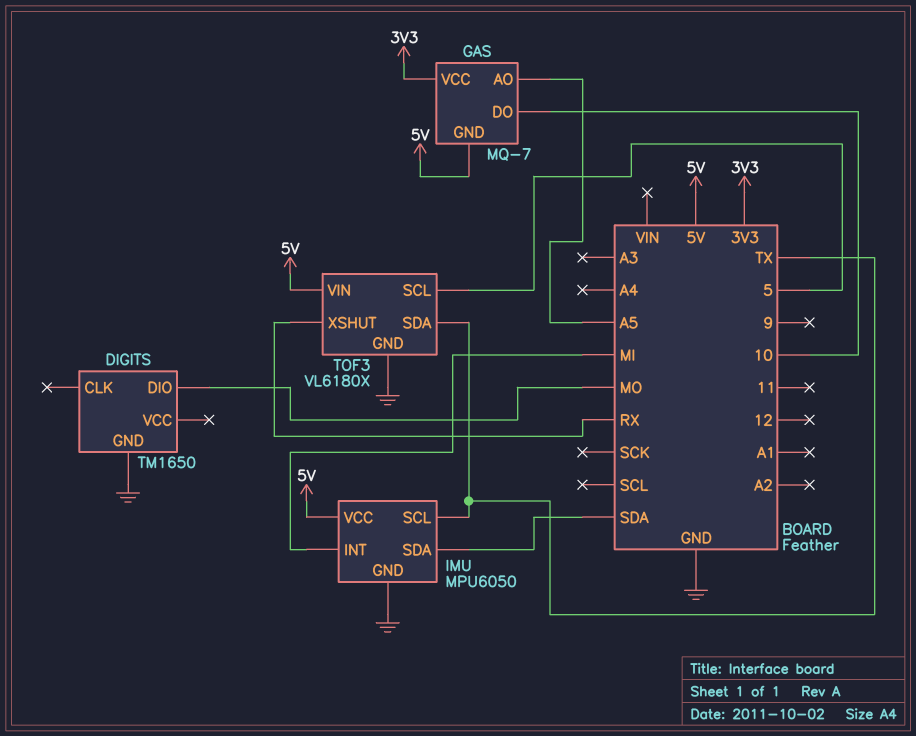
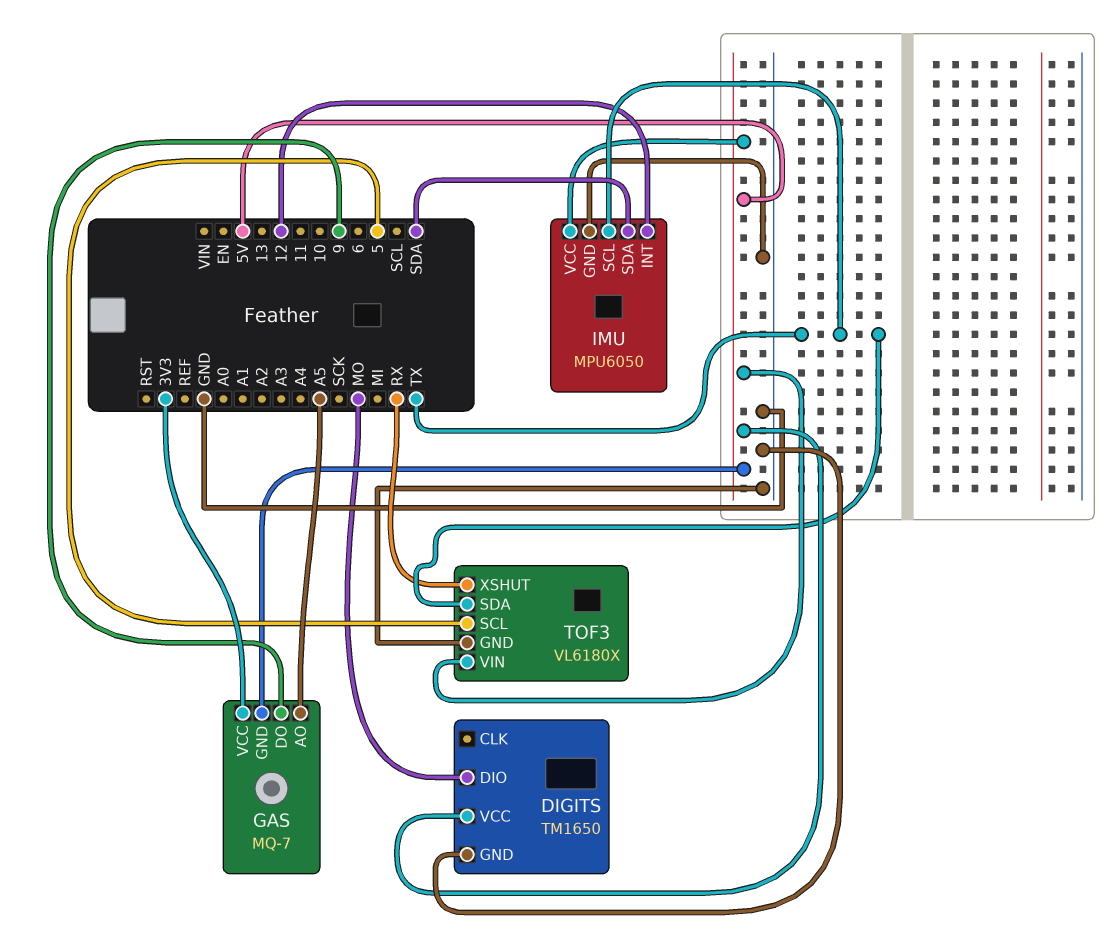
DIGITS pin VCC: none -> 5V
GAS pin DO: 10 -> 9
IMU pin INT: MI -> 12

